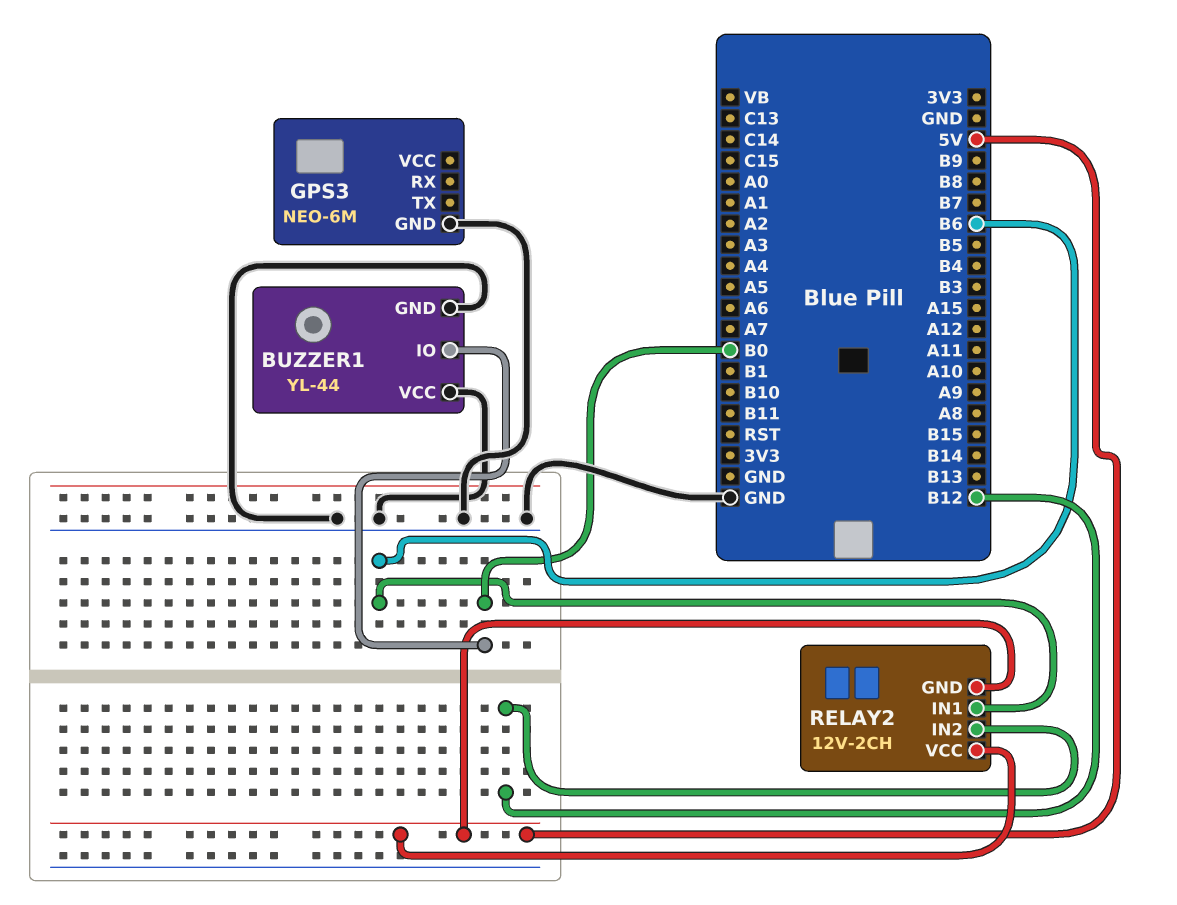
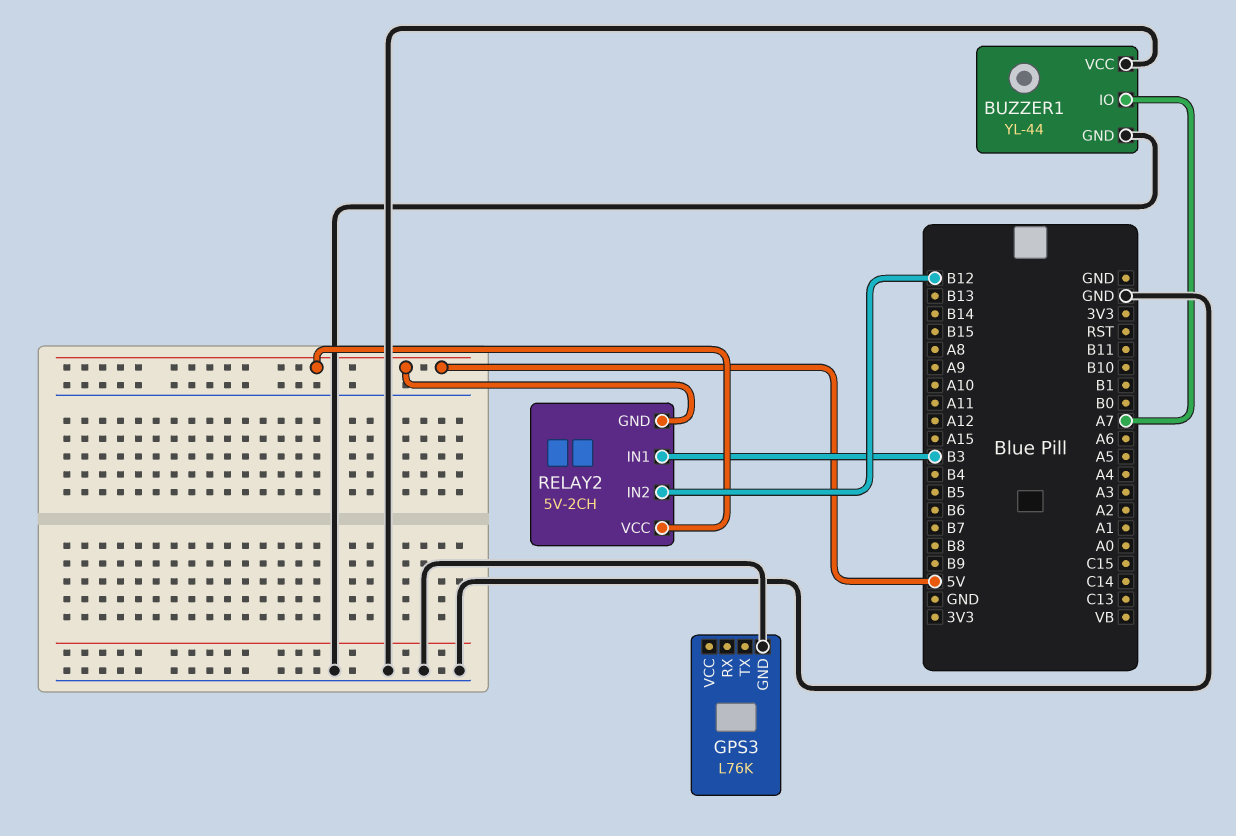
BUZZER1 pin IO: B0 -> A7
GPS3: NEO-6M -> L76K
RELAY2: 12V-2CH -> 5V-2CH
RELAY2 pin IN1: B6 -> B3

